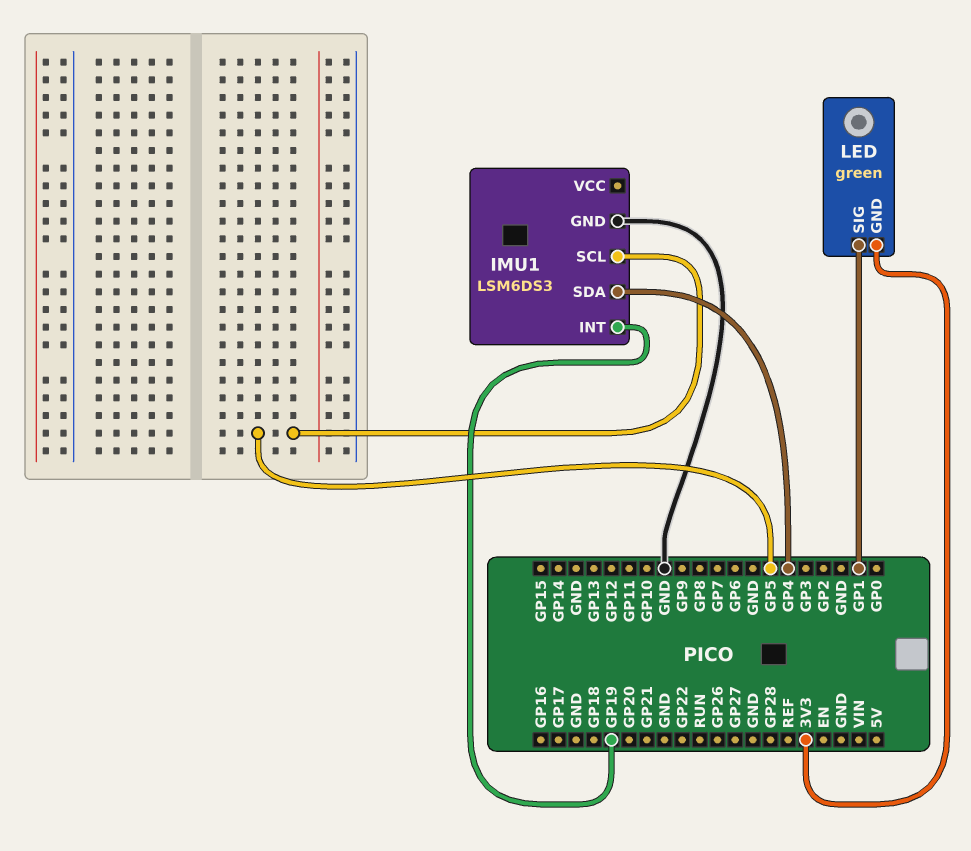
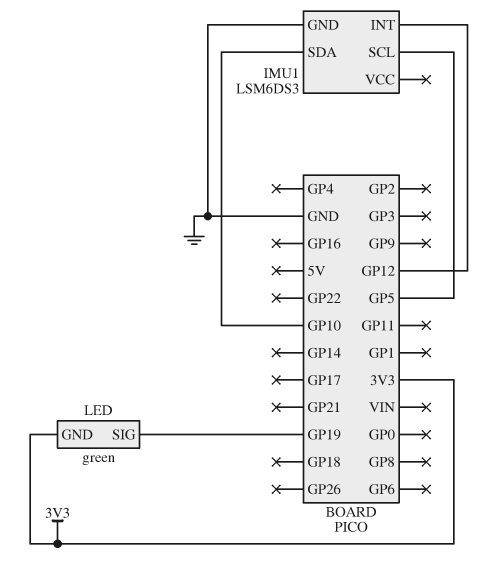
IMU1 pin INT: GP19 -> GP12
IMU1 pin SDA: GP4 -> GP10
LED pin SIG: GP1 -> GP19

